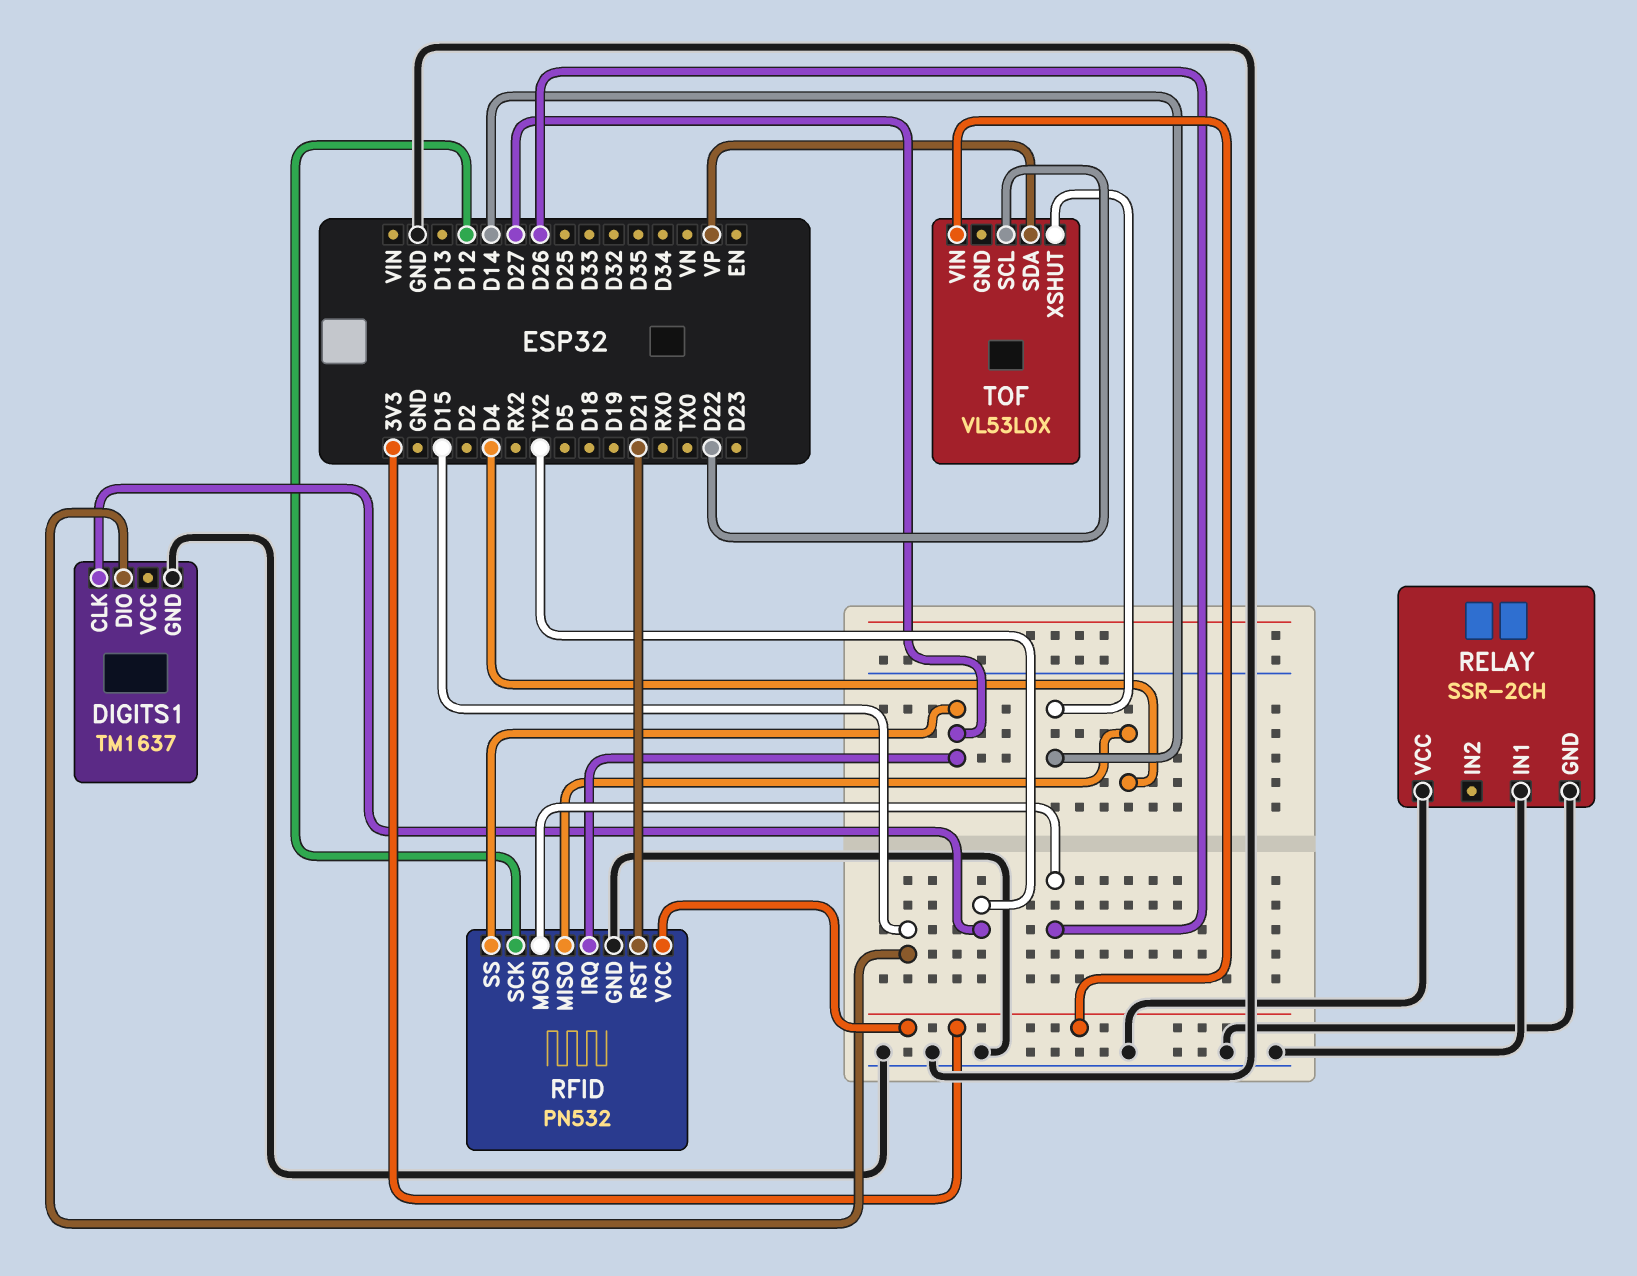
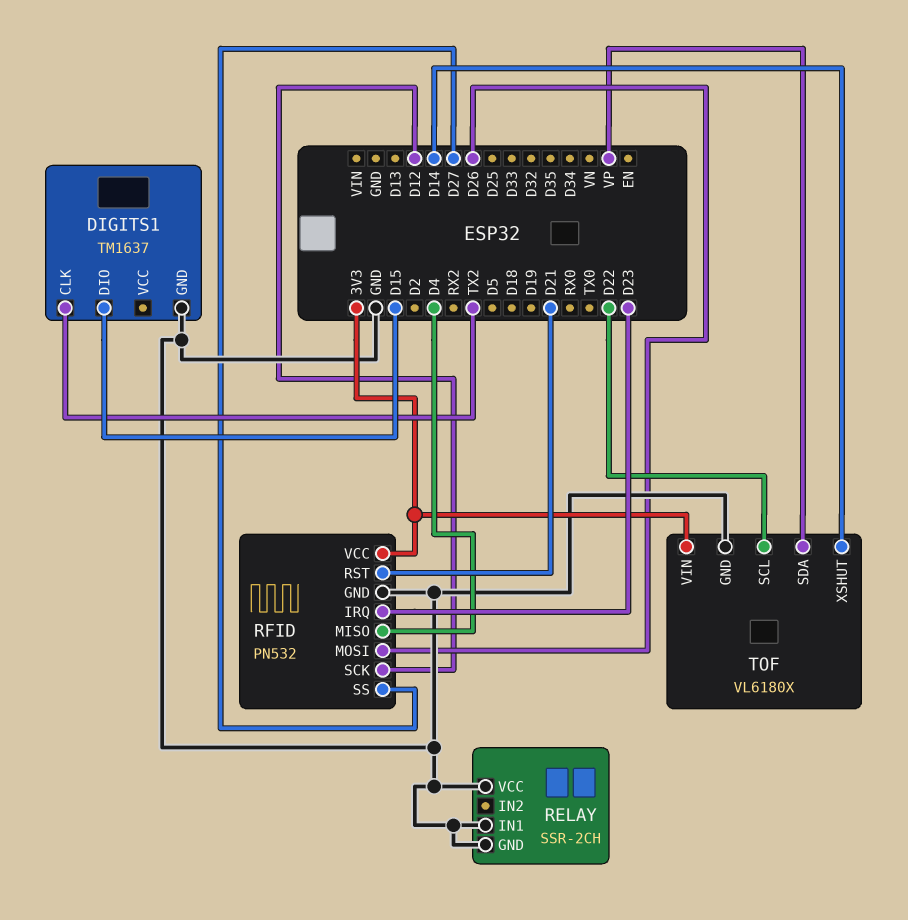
RFID pin IRQ: D27 -> D23
TOF: VL53L0X -> VL6180X
TOF pin GND: none -> GND

